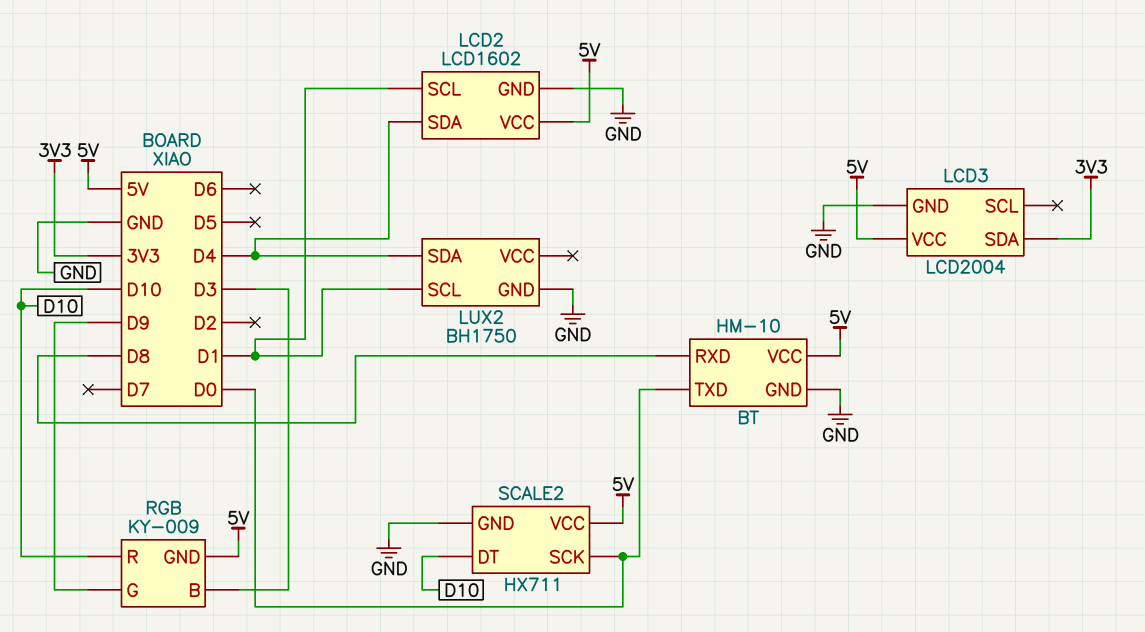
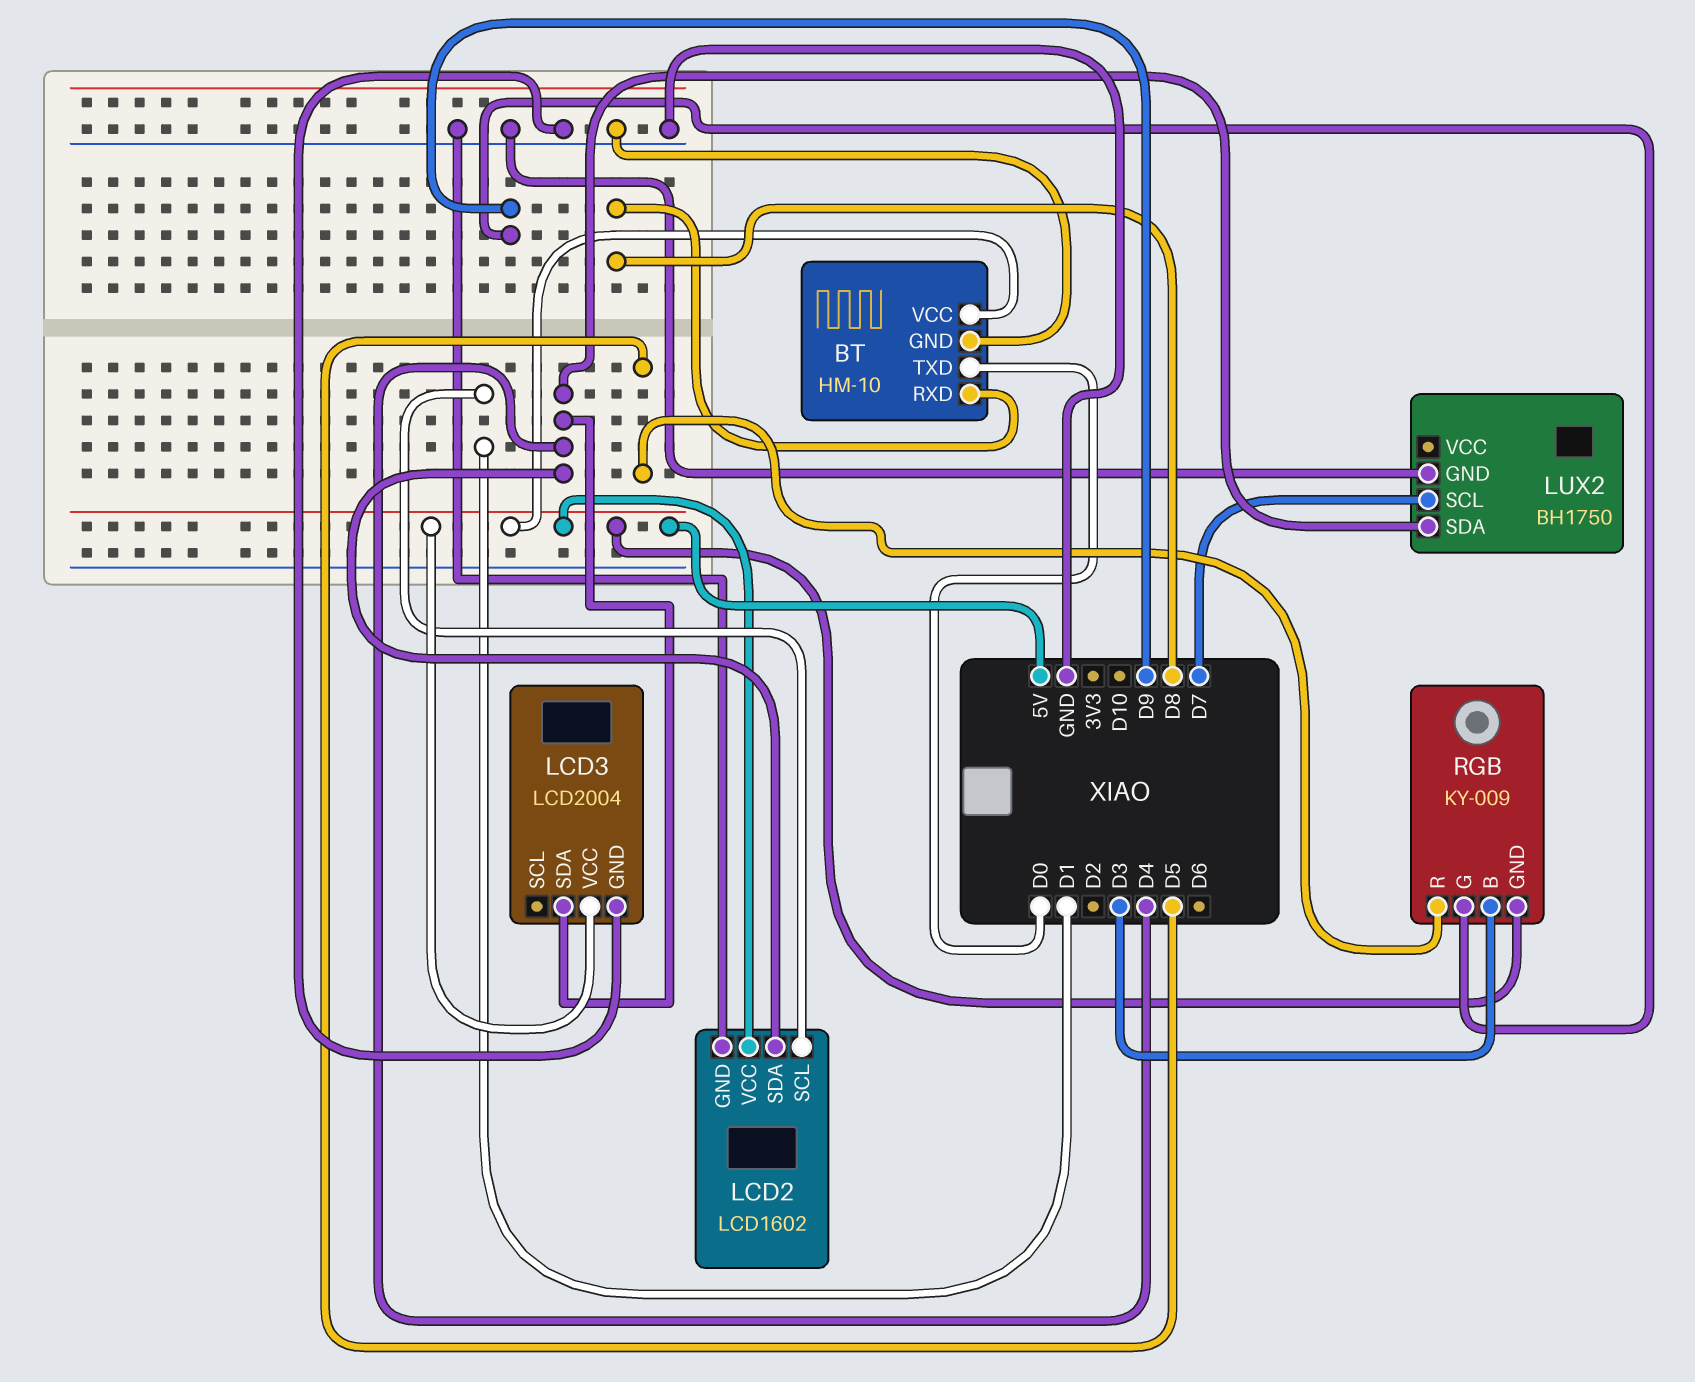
LCD3 pin SDA: 3V3 -> D4
LUX2 pin SCL: D1 -> D7
RGB pin R: D10 -> D5
SCALE2: HX711 -> none
SCALE2 pin DT: D10 -> none
SCALE2 pin GND: GND -> none
SCALE2 pin SCK: D0 -> none
SCALE2 pin VCC: 5V -> none

